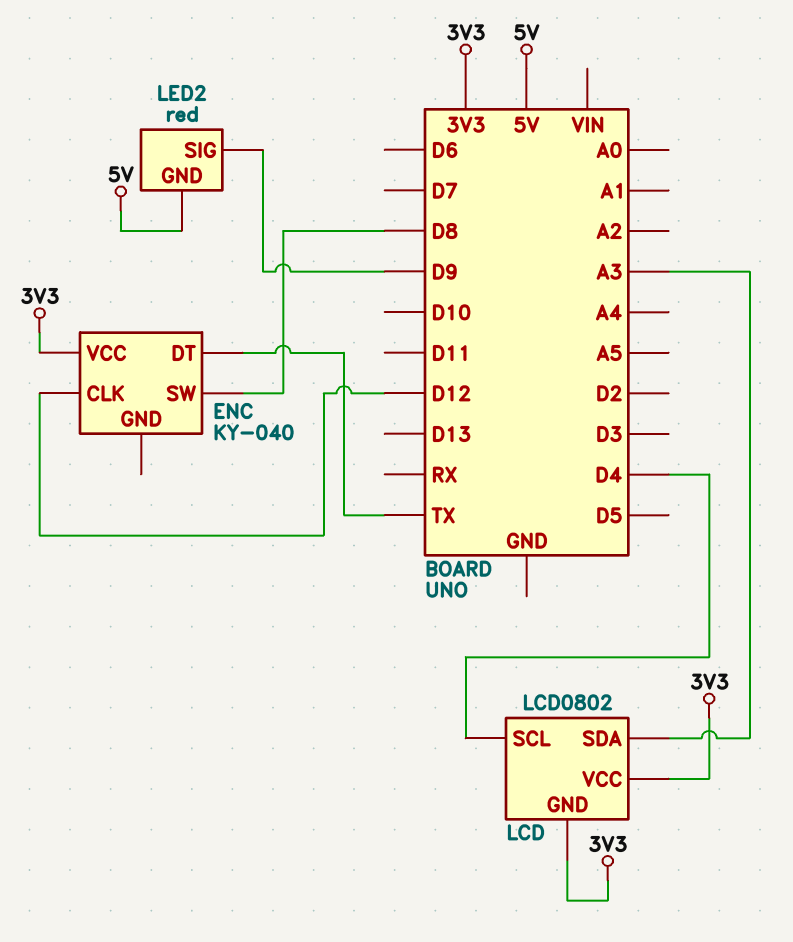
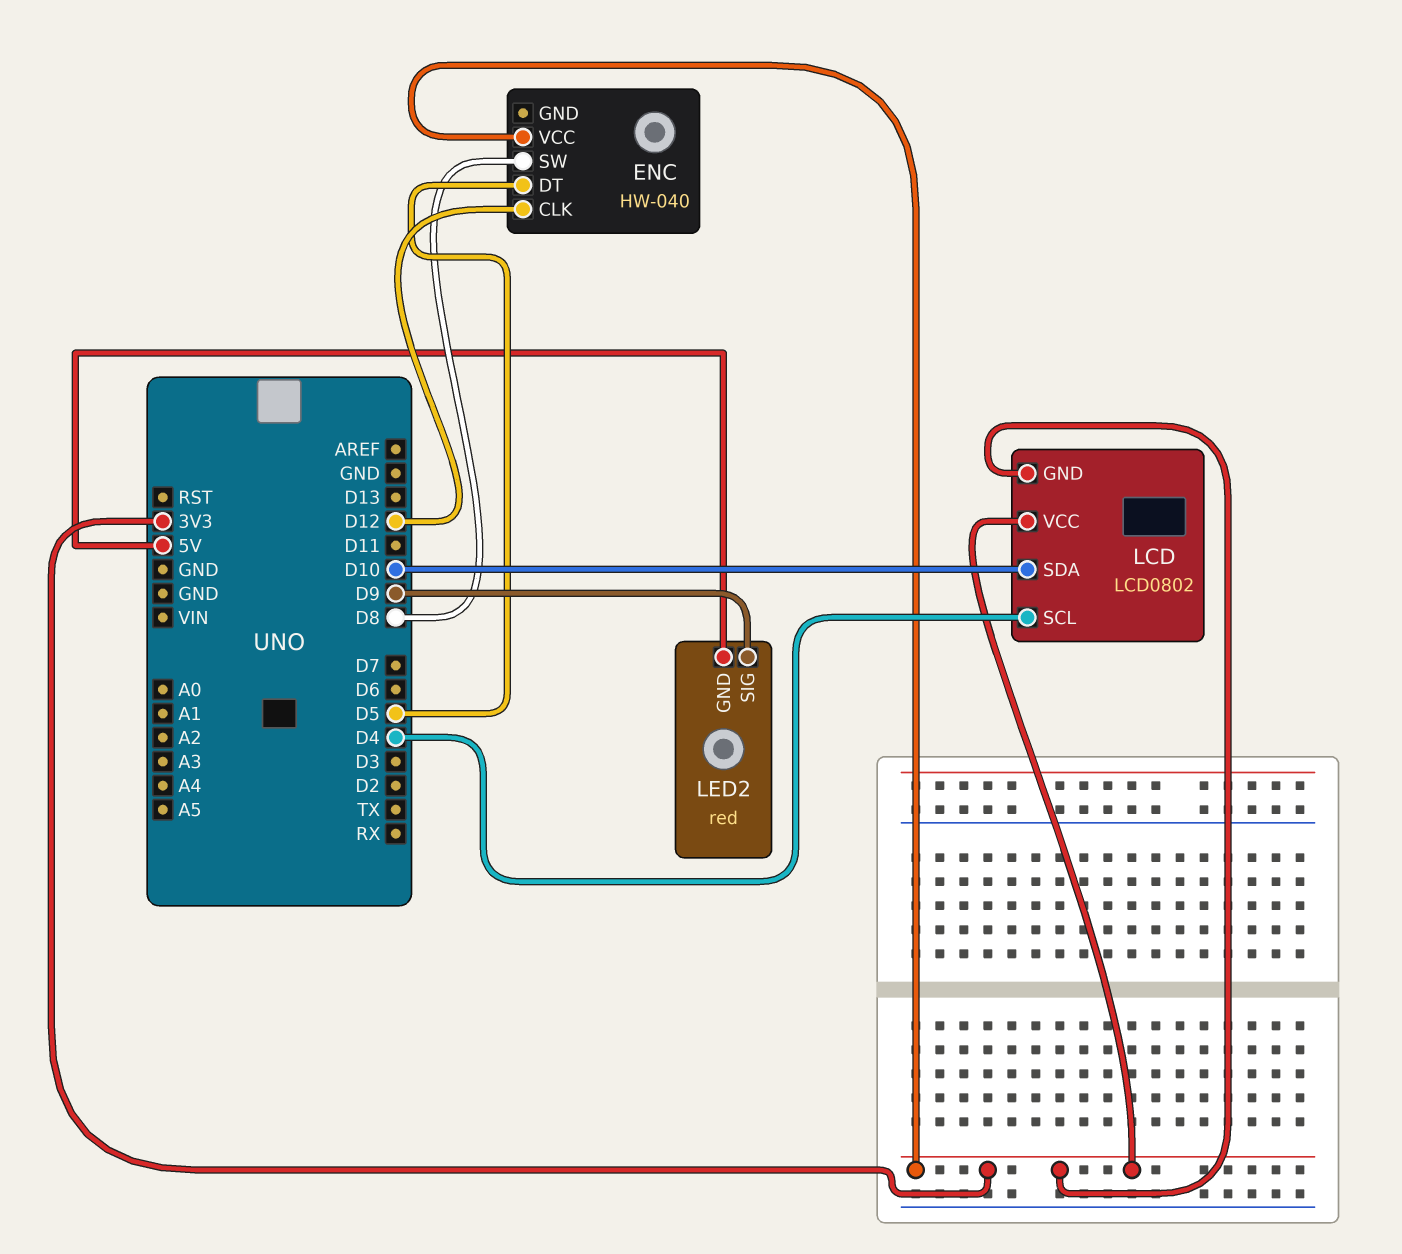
ENC: KY-040 -> HW-040
ENC pin DT: TX -> D5
LCD pin SDA: A3 -> D10

